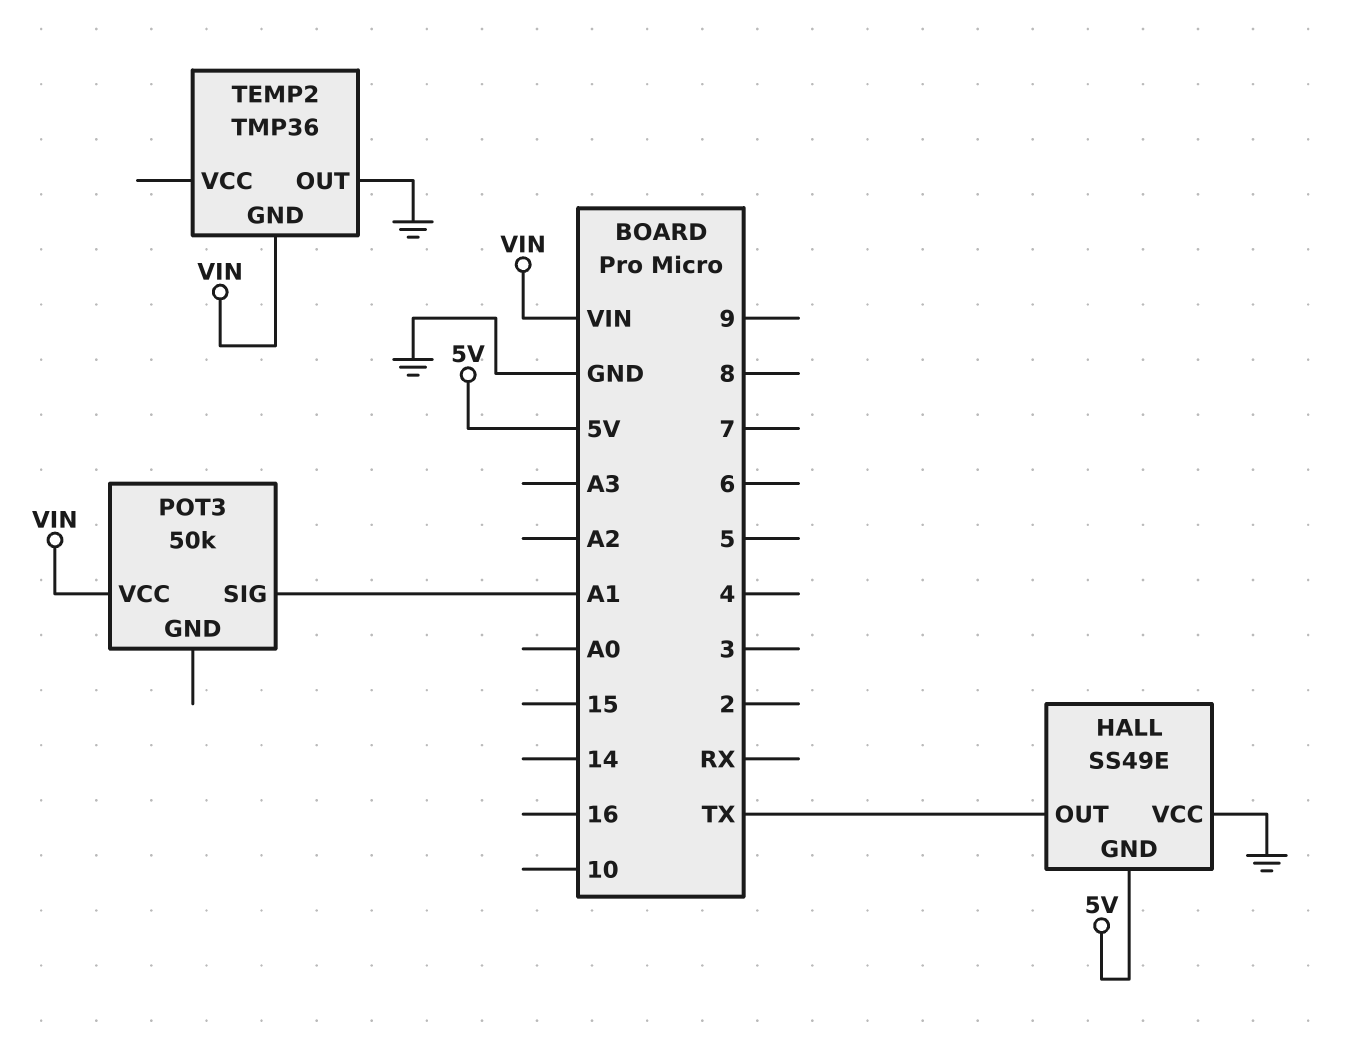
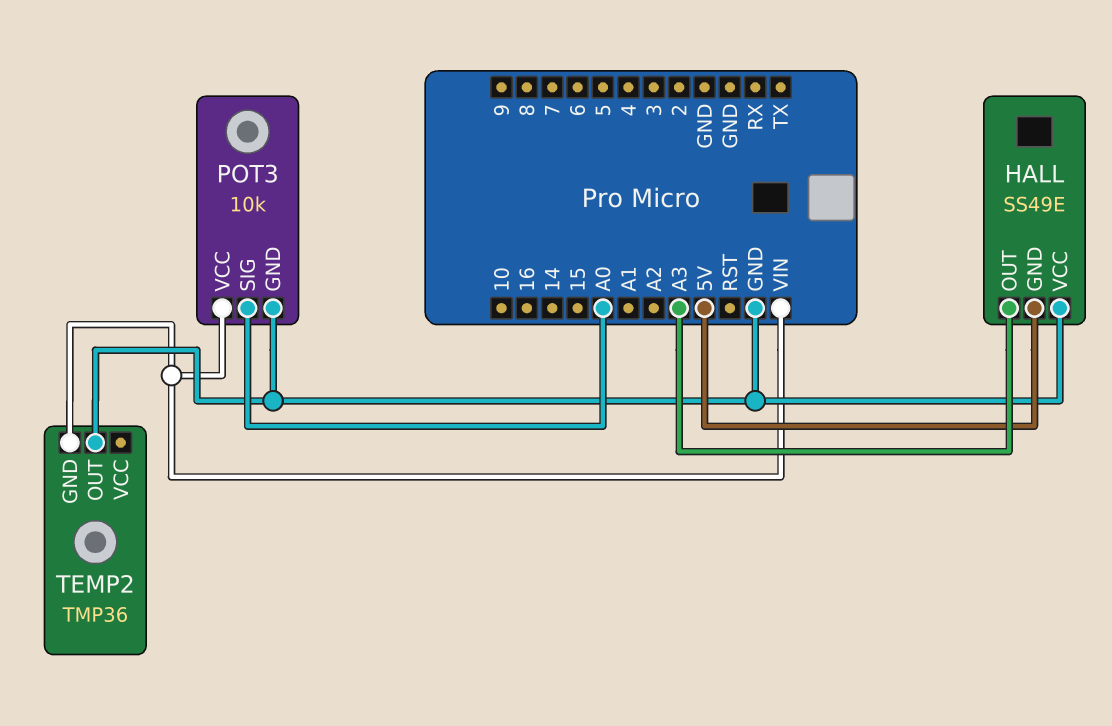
HALL pin OUT: TX -> A3
POT3: 50k -> 10k
POT3 pin GND: none -> GND
POT3 pin SIG: A1 -> A0

